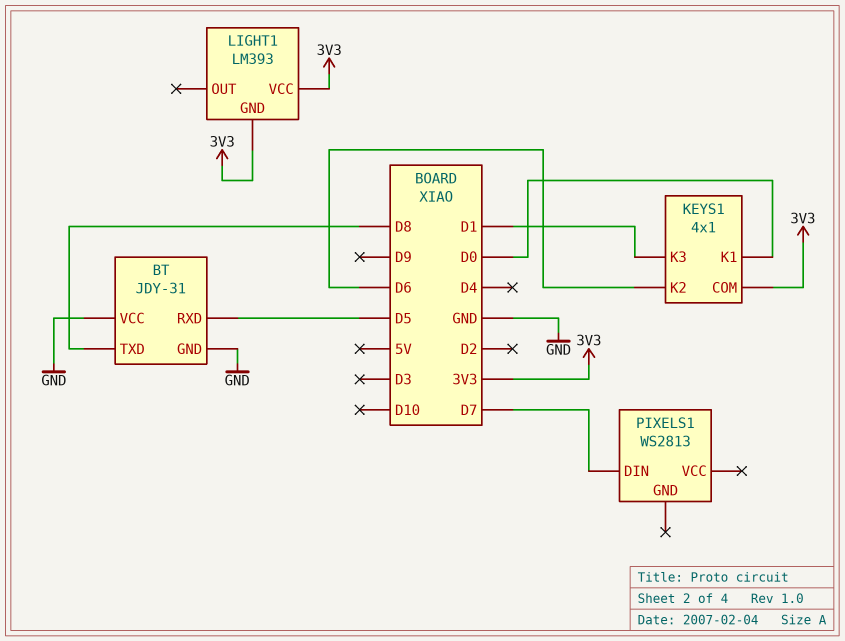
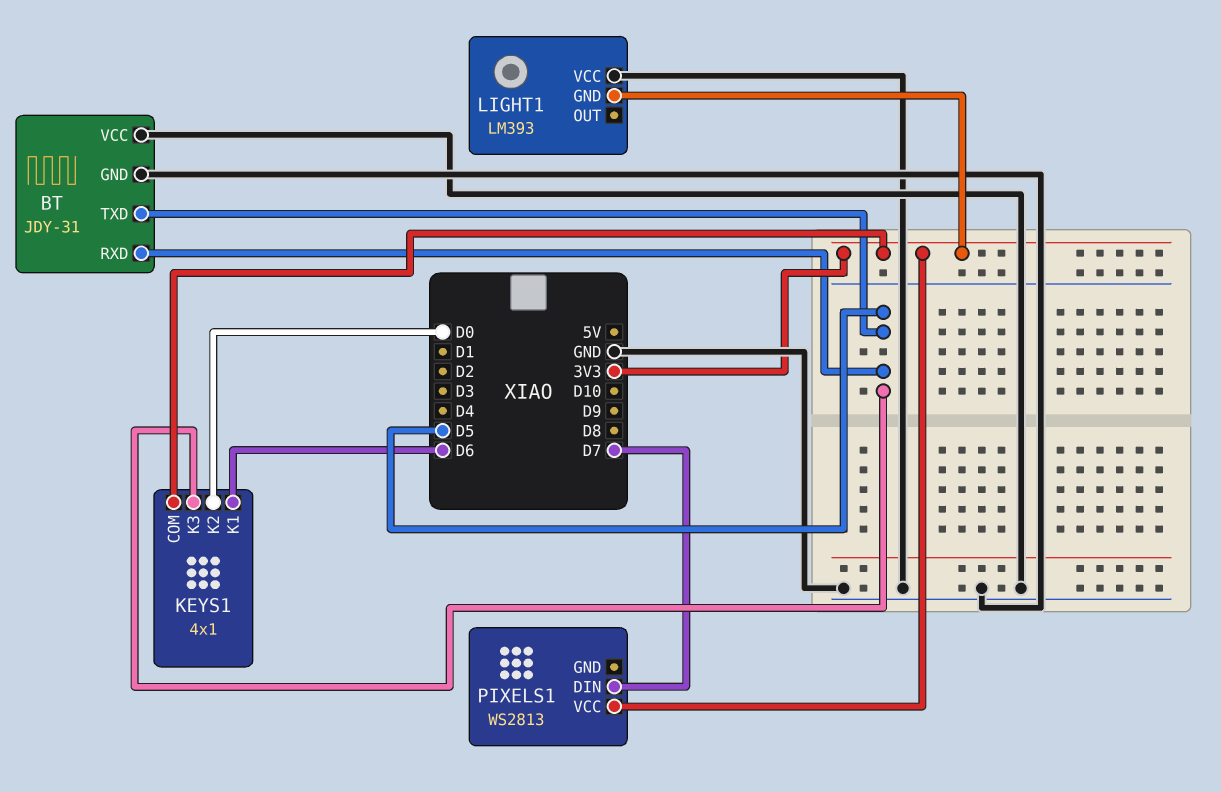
BT pin TXD: D8 -> D5
KEYS1 pin K1: D0 -> D6
KEYS1 pin K2: D6 -> D0
KEYS1 pin K3: D1 -> D5
LIGHT1 pin VCC: 3V3 -> GND
PIXELS1 pin VCC: none -> 3V3

